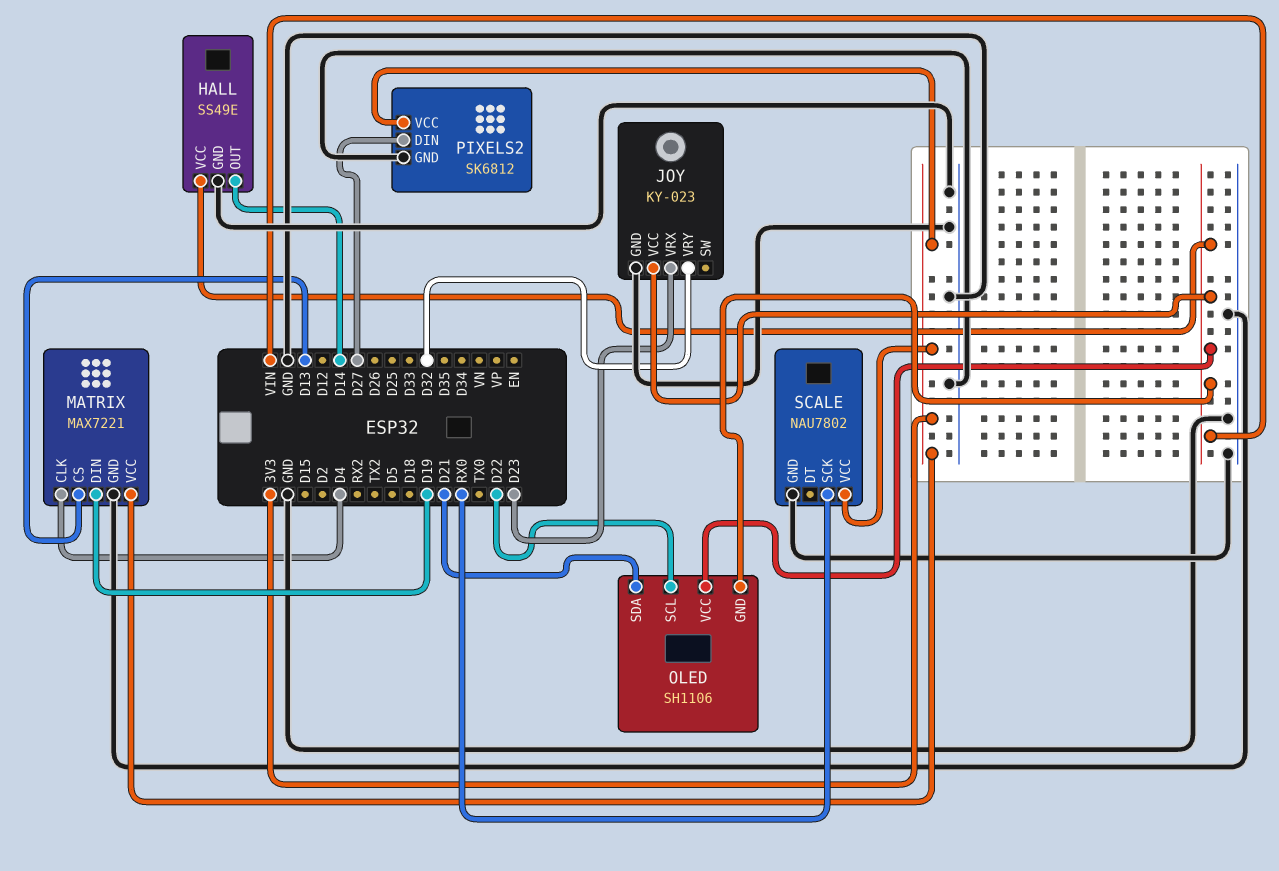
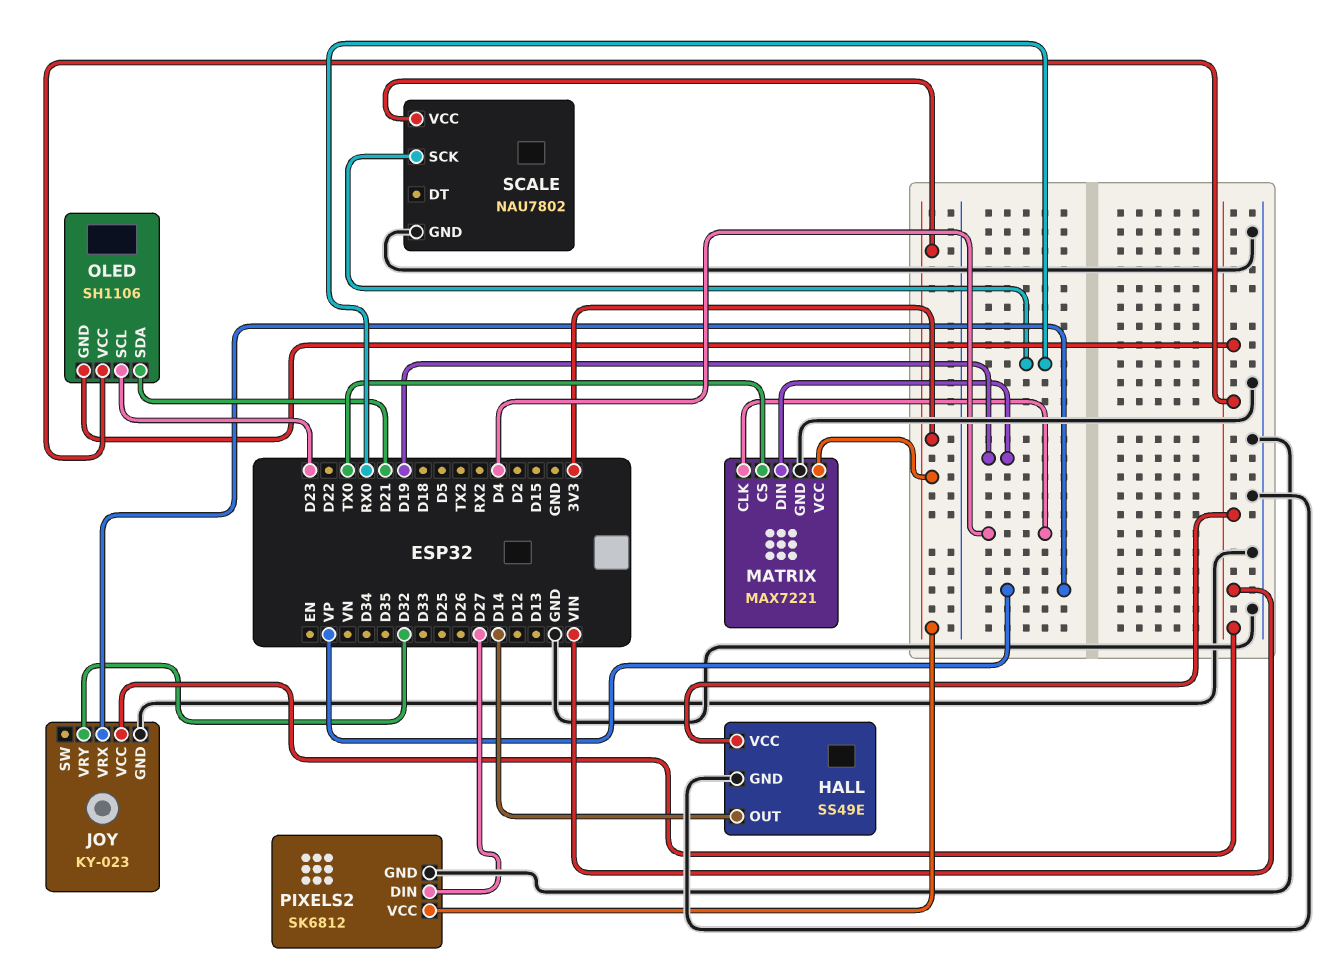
JOY pin VRX: D23 -> VP
MATRIX pin CS: D13 -> TX0
OLED pin SCL: D22 -> D23

